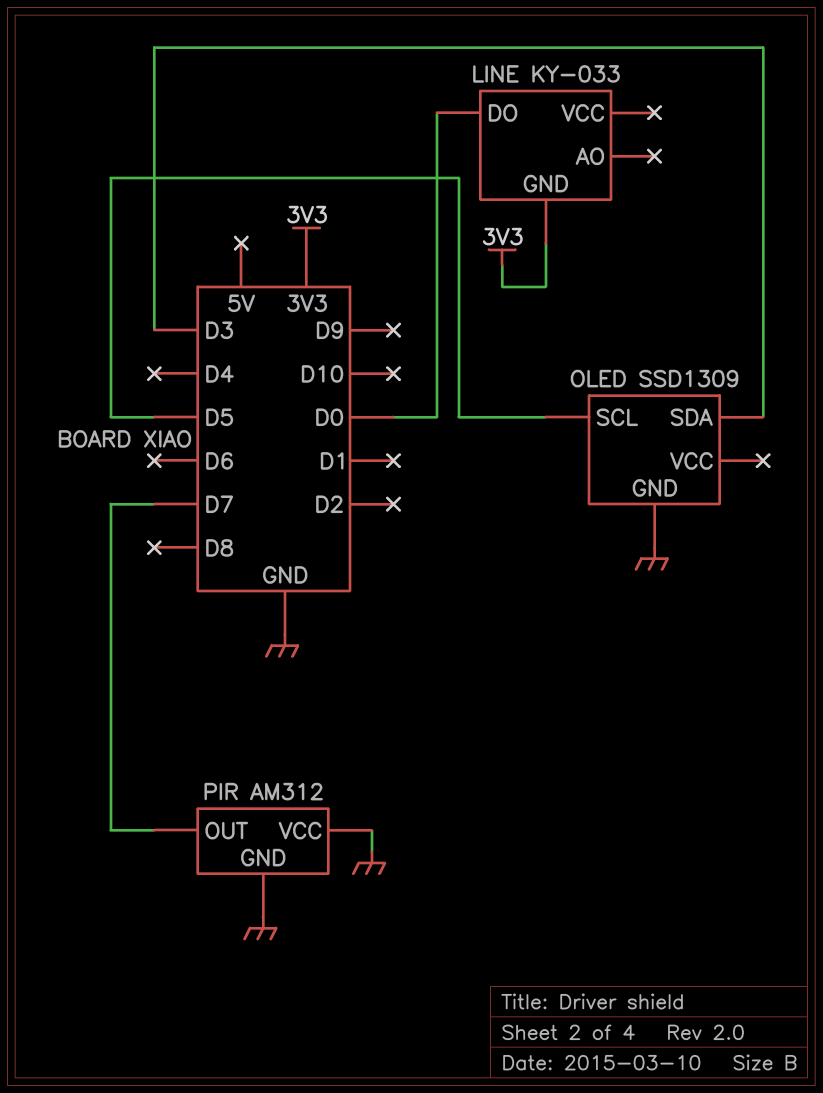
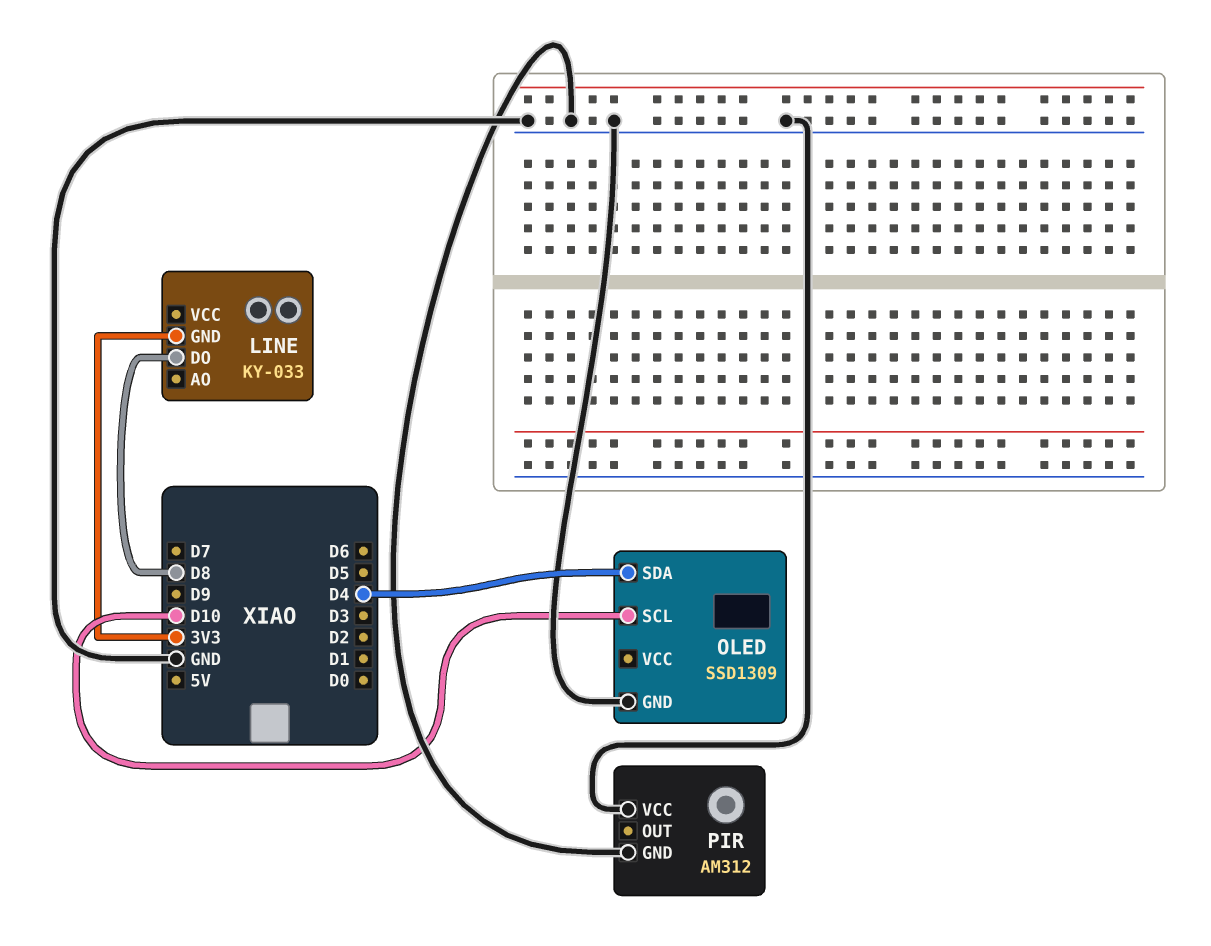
LINE pin DO: D0 -> D8
OLED pin SCL: D5 -> D10
OLED pin SDA: D3 -> D4
PIR pin OUT: D7 -> none

